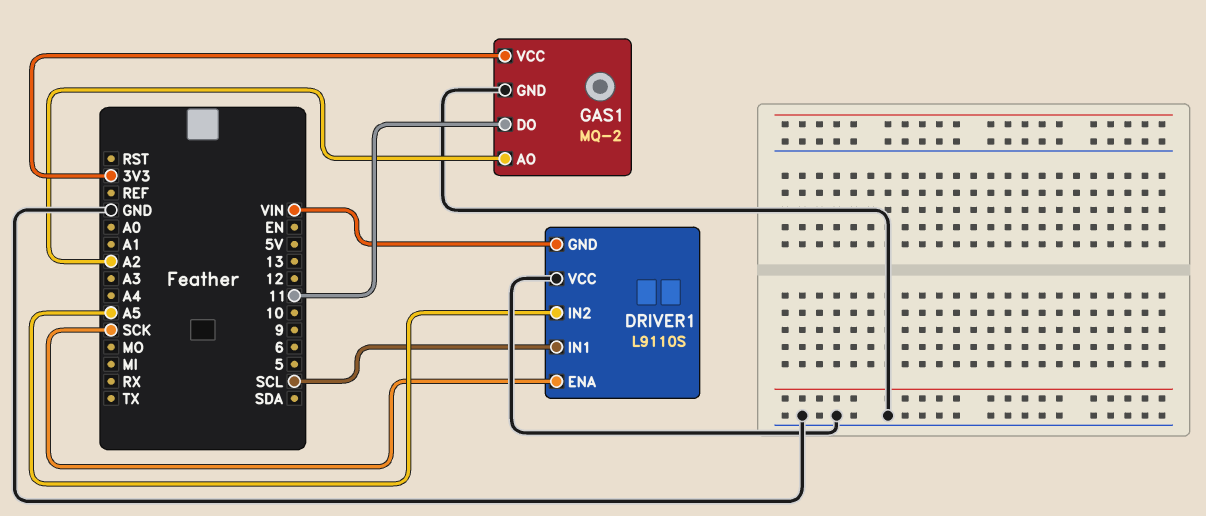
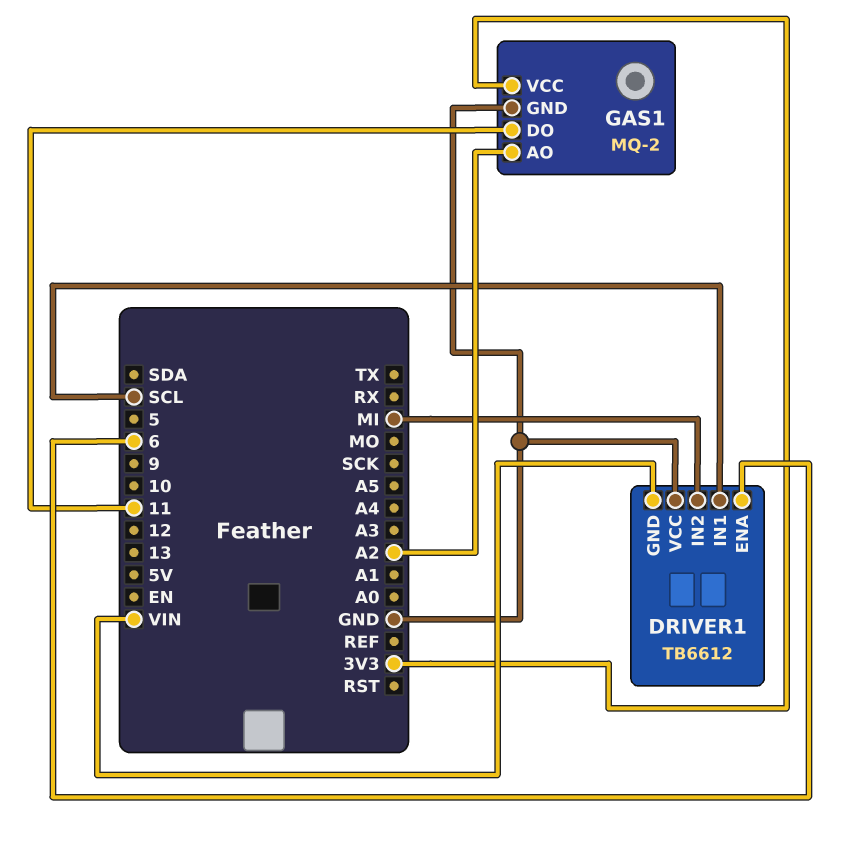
DRIVER1: L9110S -> TB6612
DRIVER1 pin ENA: SCK -> 6
DRIVER1 pin IN2: A5 -> MI

